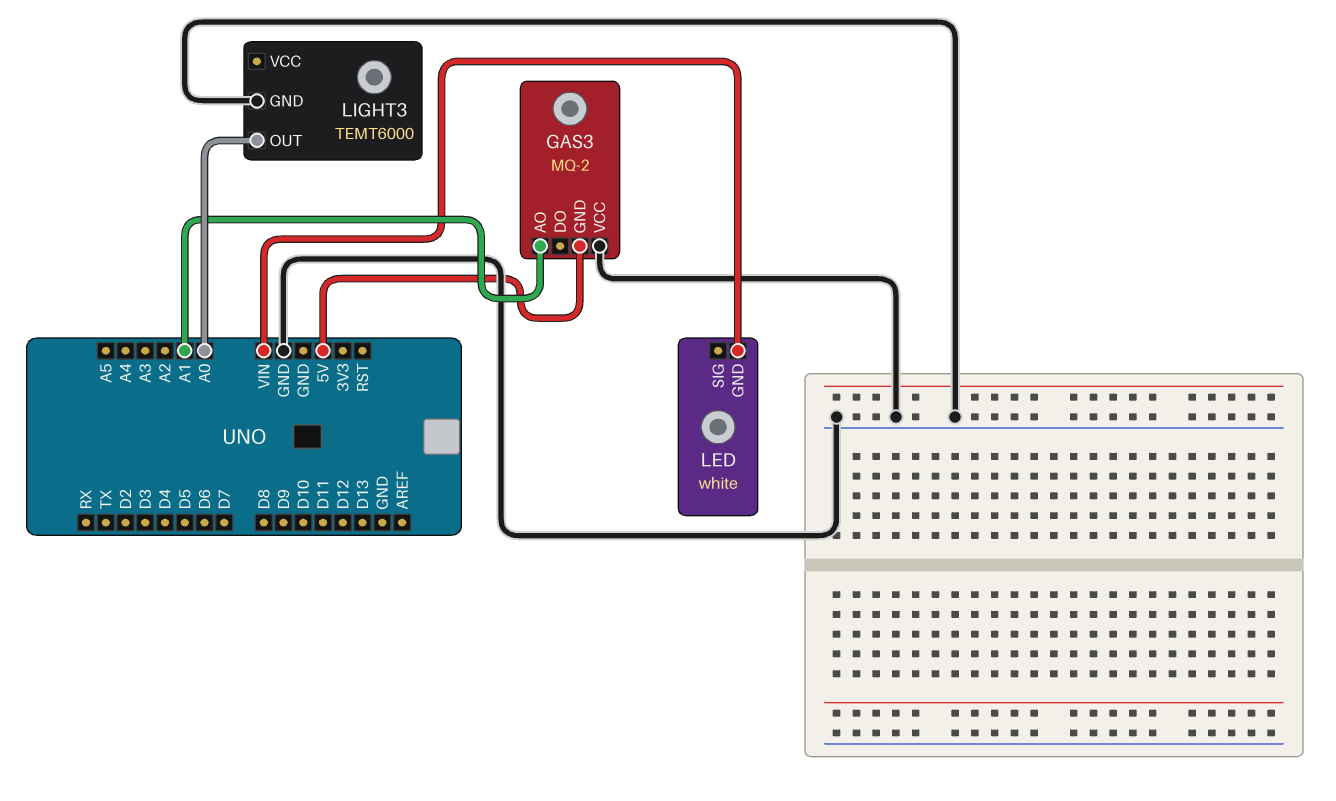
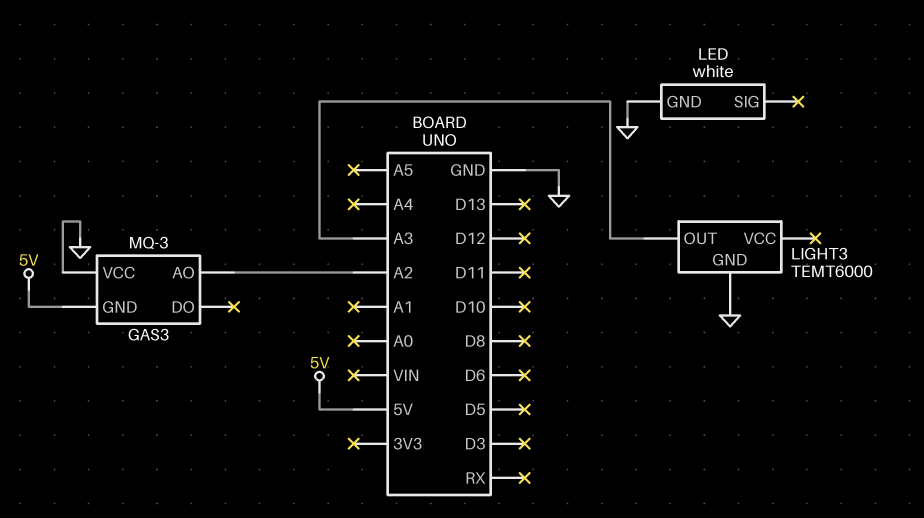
GAS3: MQ-2 -> MQ-3
GAS3 pin AO: A1 -> A2
LED pin GND: VIN -> GND
LIGHT3 pin OUT: A0 -> A3

